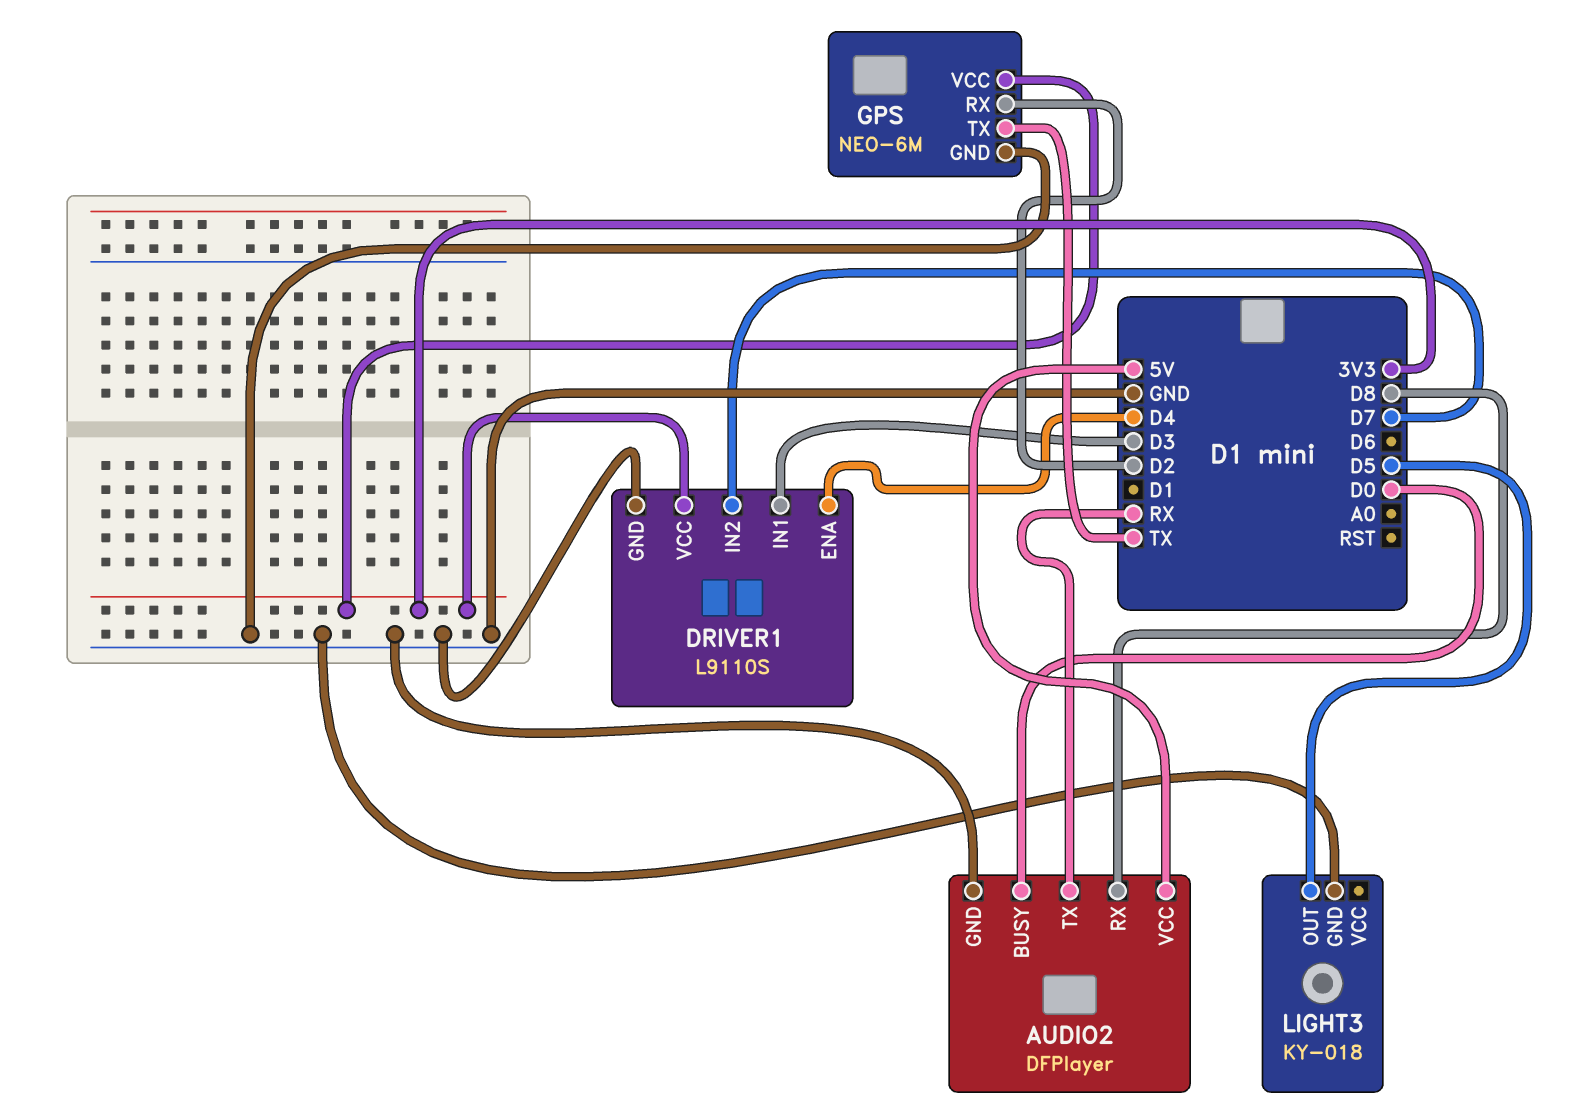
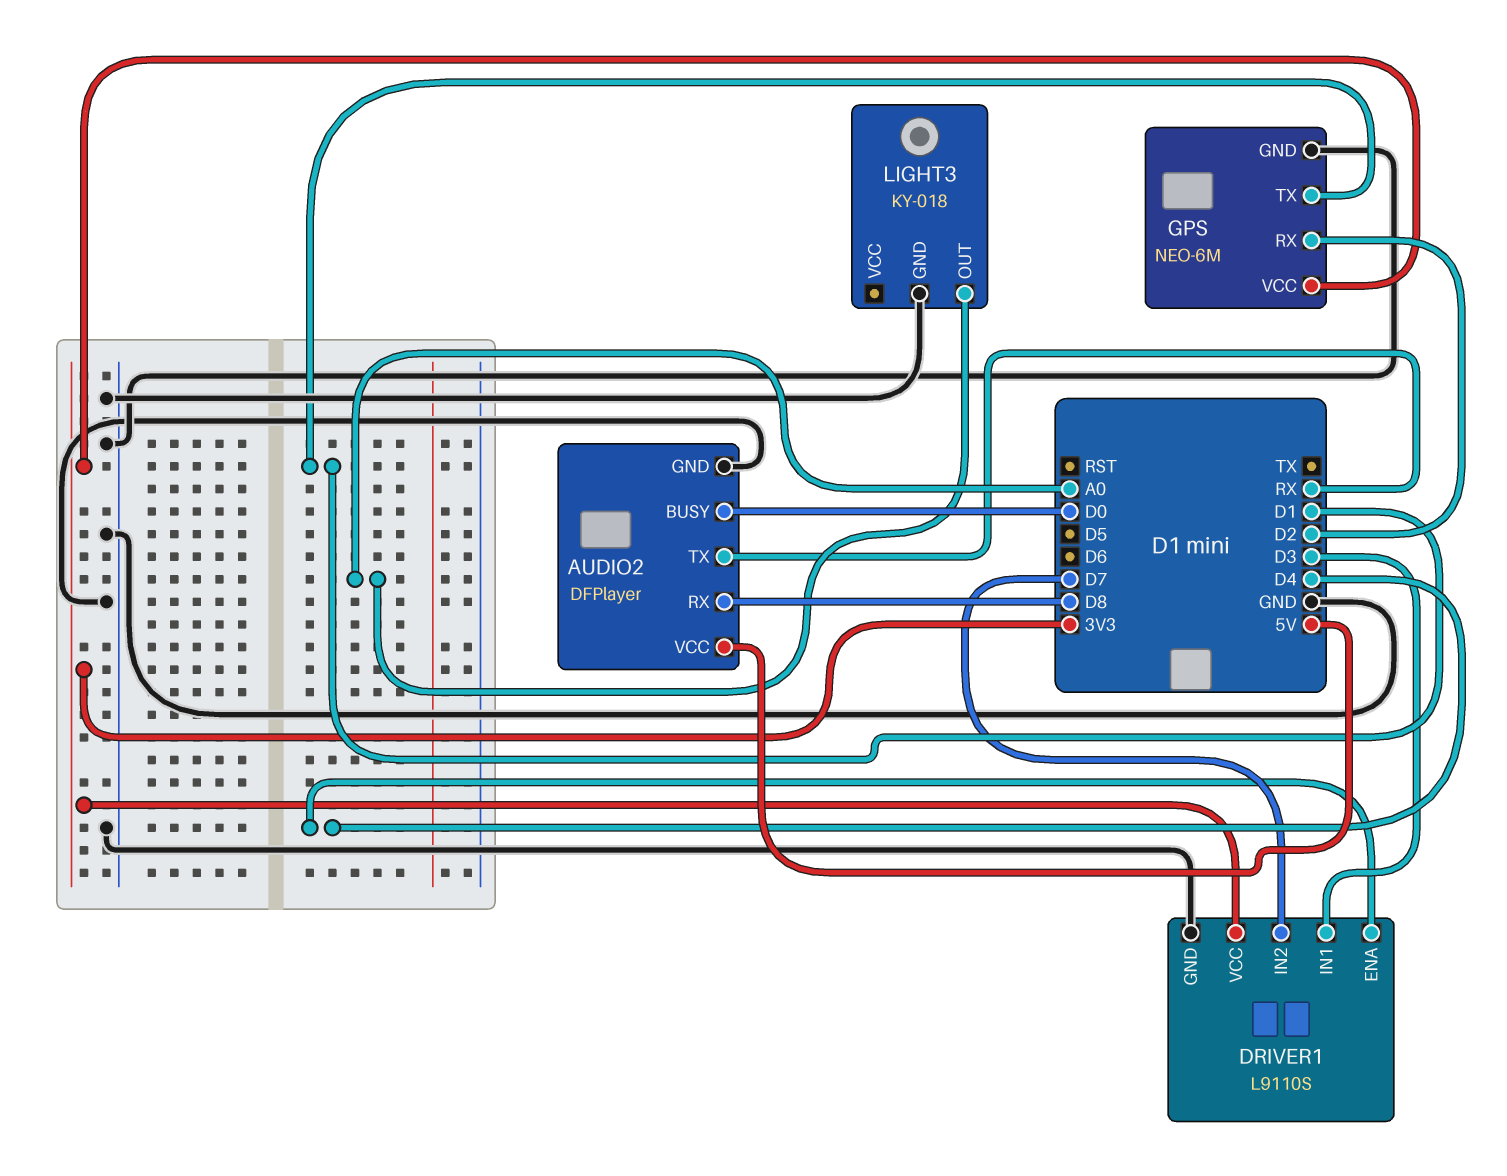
GPS pin TX: TX -> D1
LIGHT3 pin OUT: D5 -> A0

